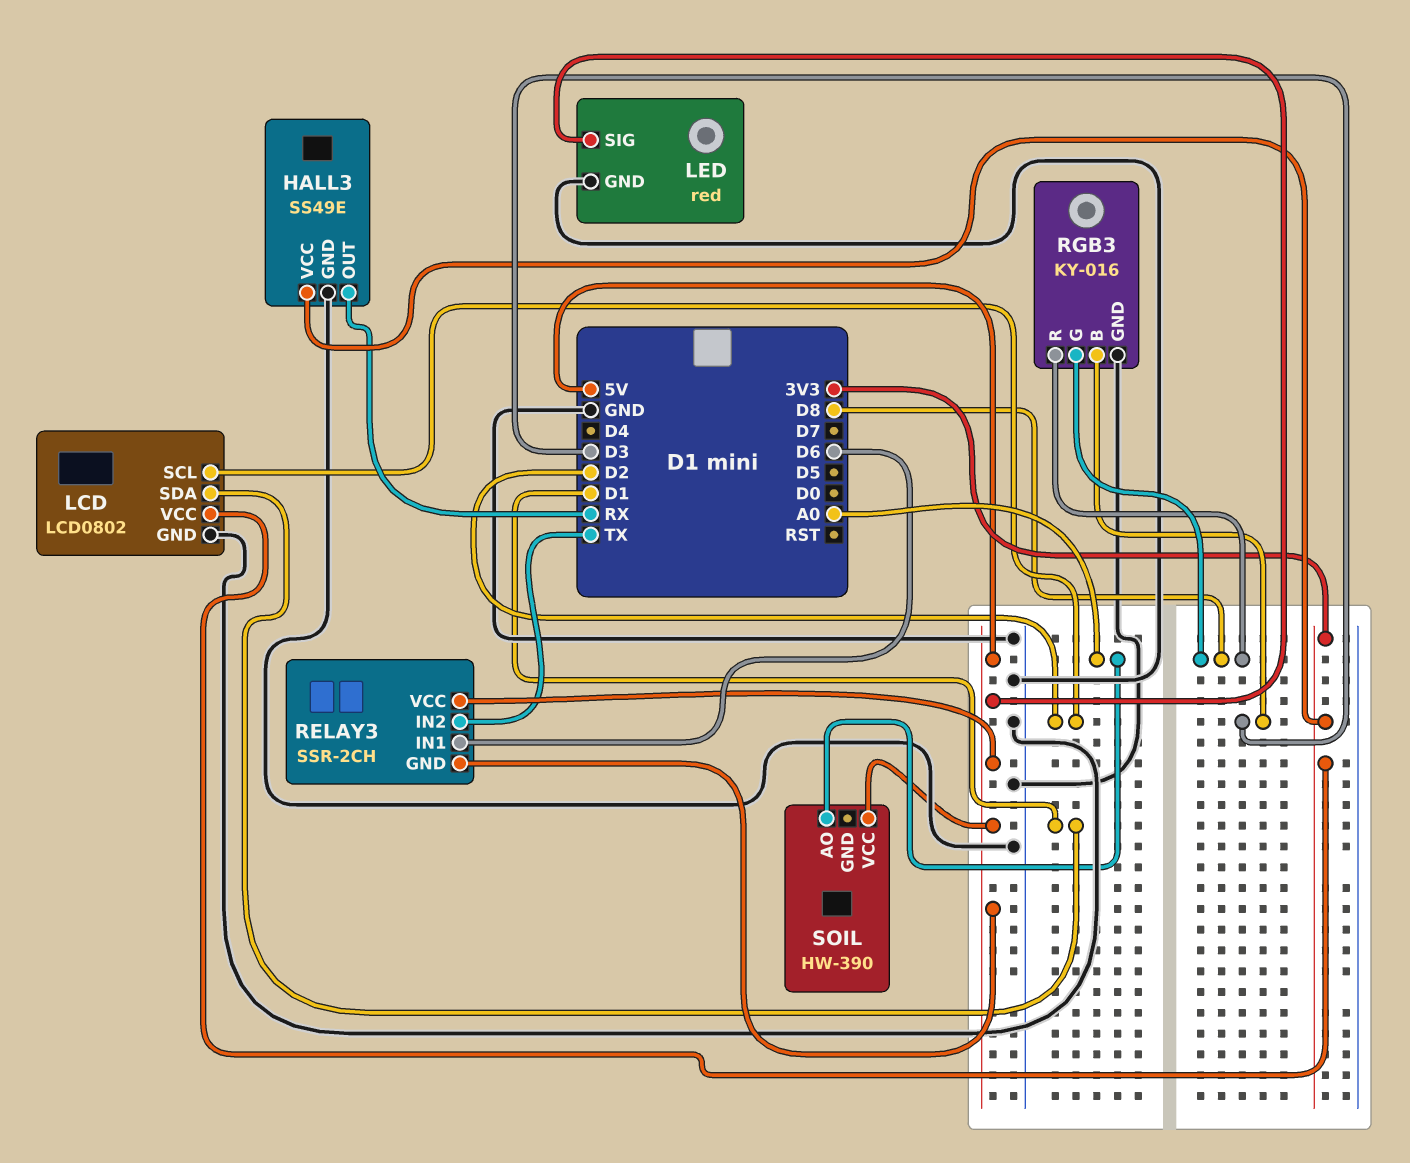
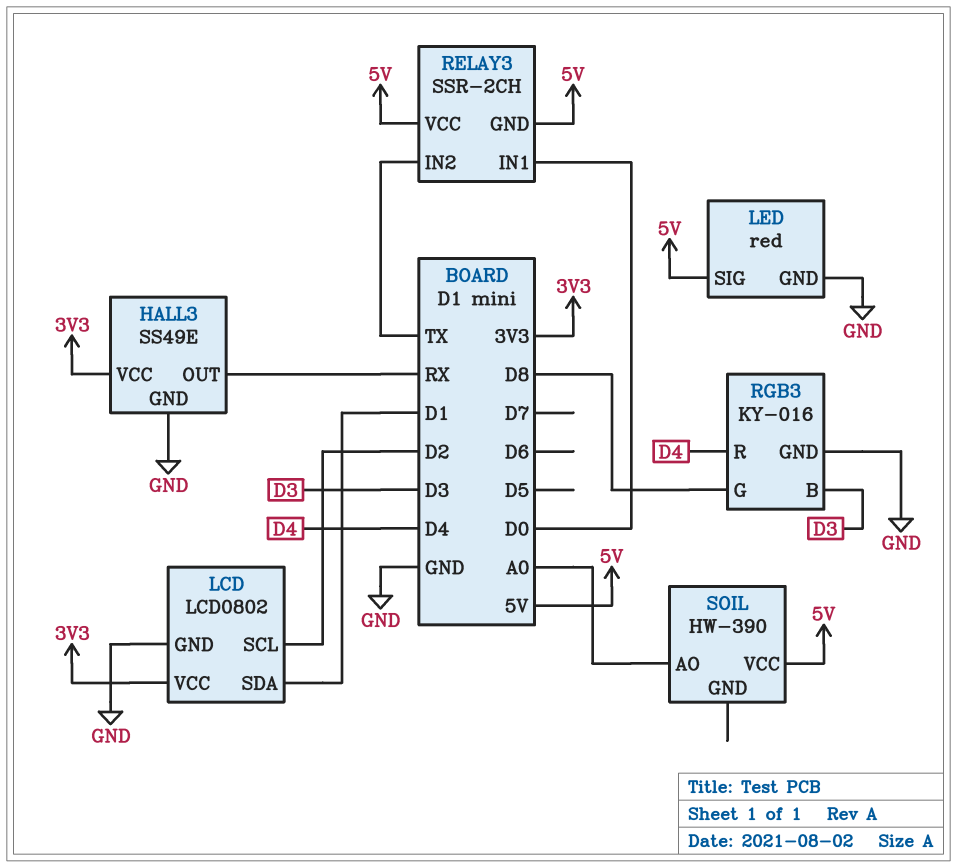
RELAY3 pin IN1: D6 -> D0
RGB3 pin R: D8 -> D4

